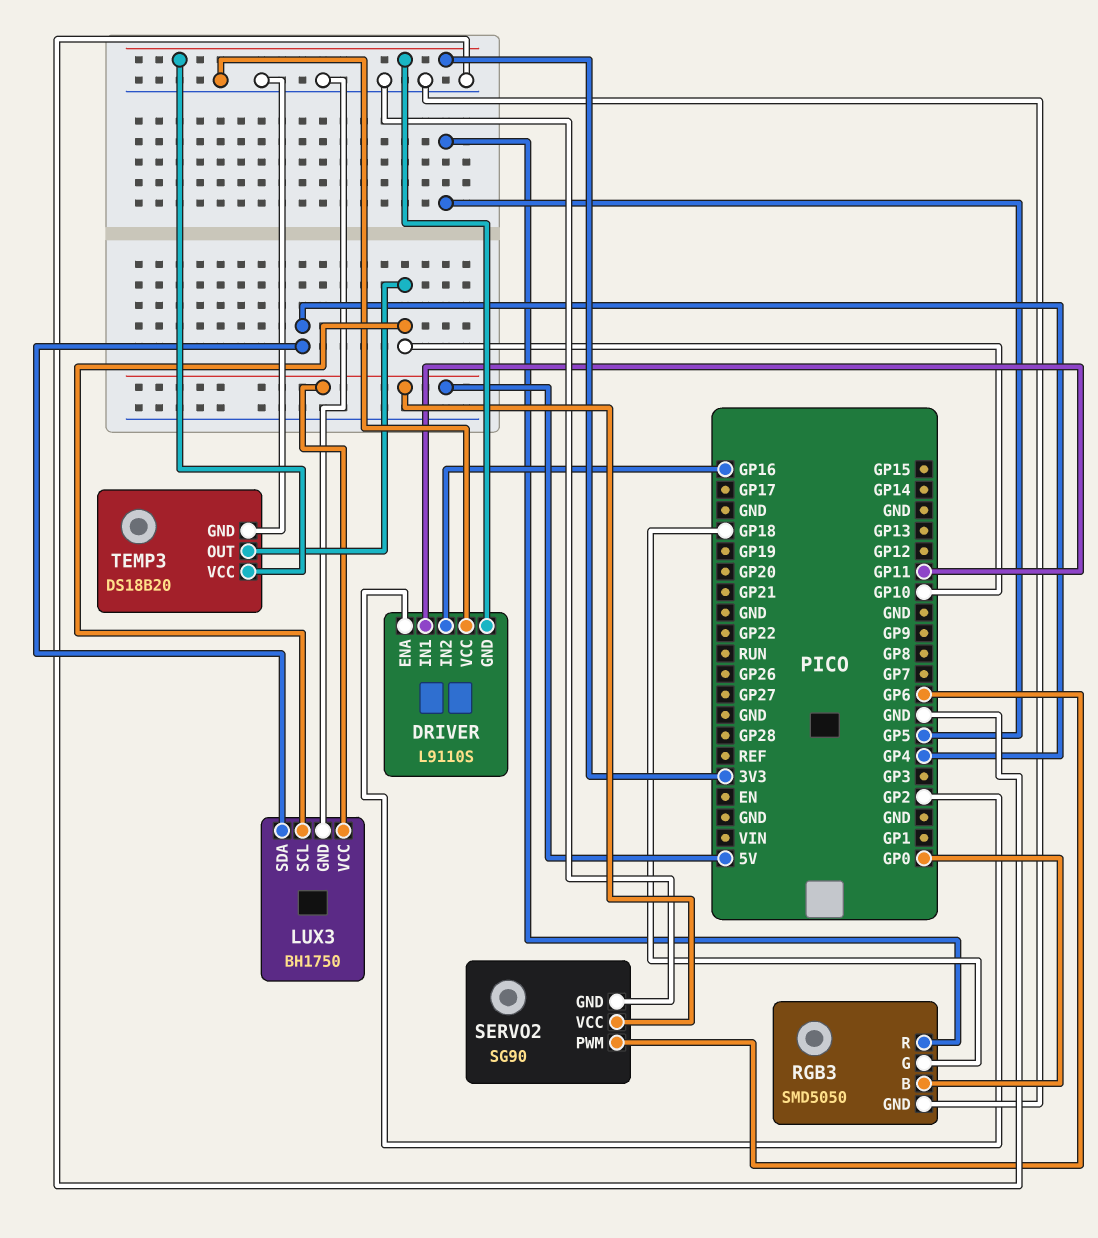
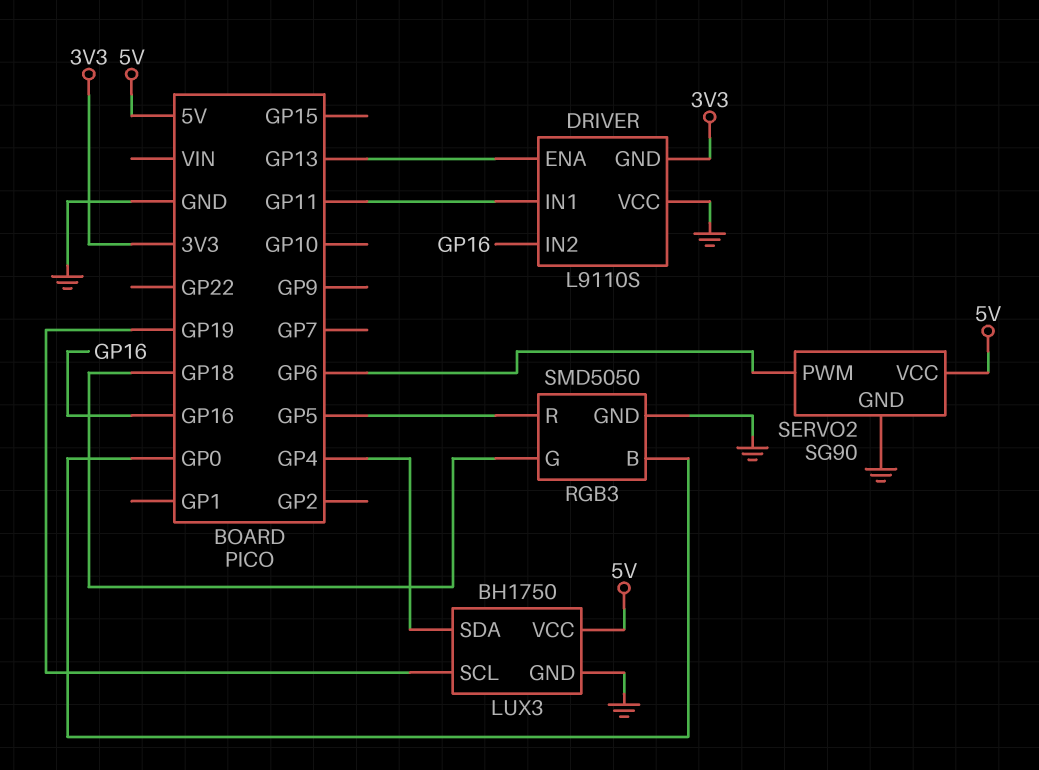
DRIVER pin ENA: GP2 -> GP13
LUX3 pin SCL: GP10 -> GP19
TEMP3: DS18B20 -> none
TEMP3 pin GND: GND -> none
TEMP3 pin OUT: GP10 -> none
TEMP3 pin VCC: 3V3 -> none

